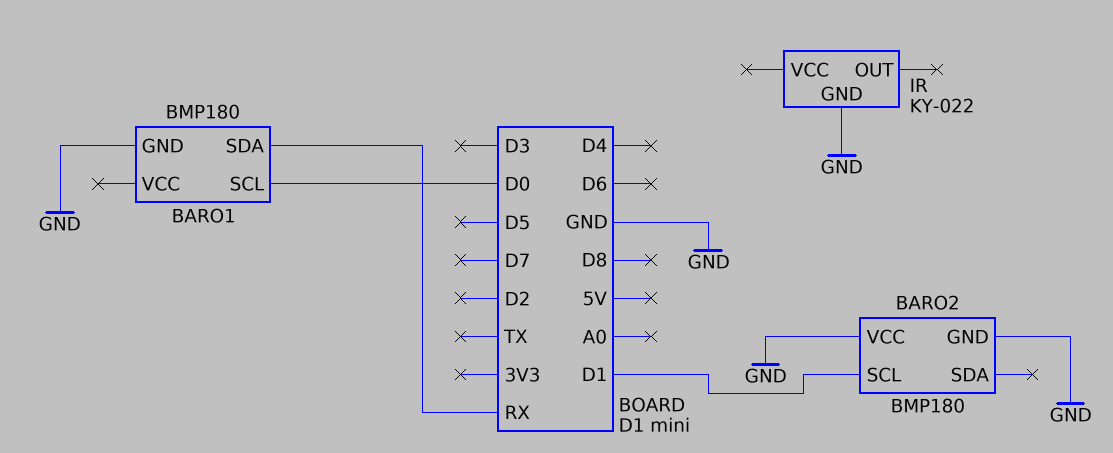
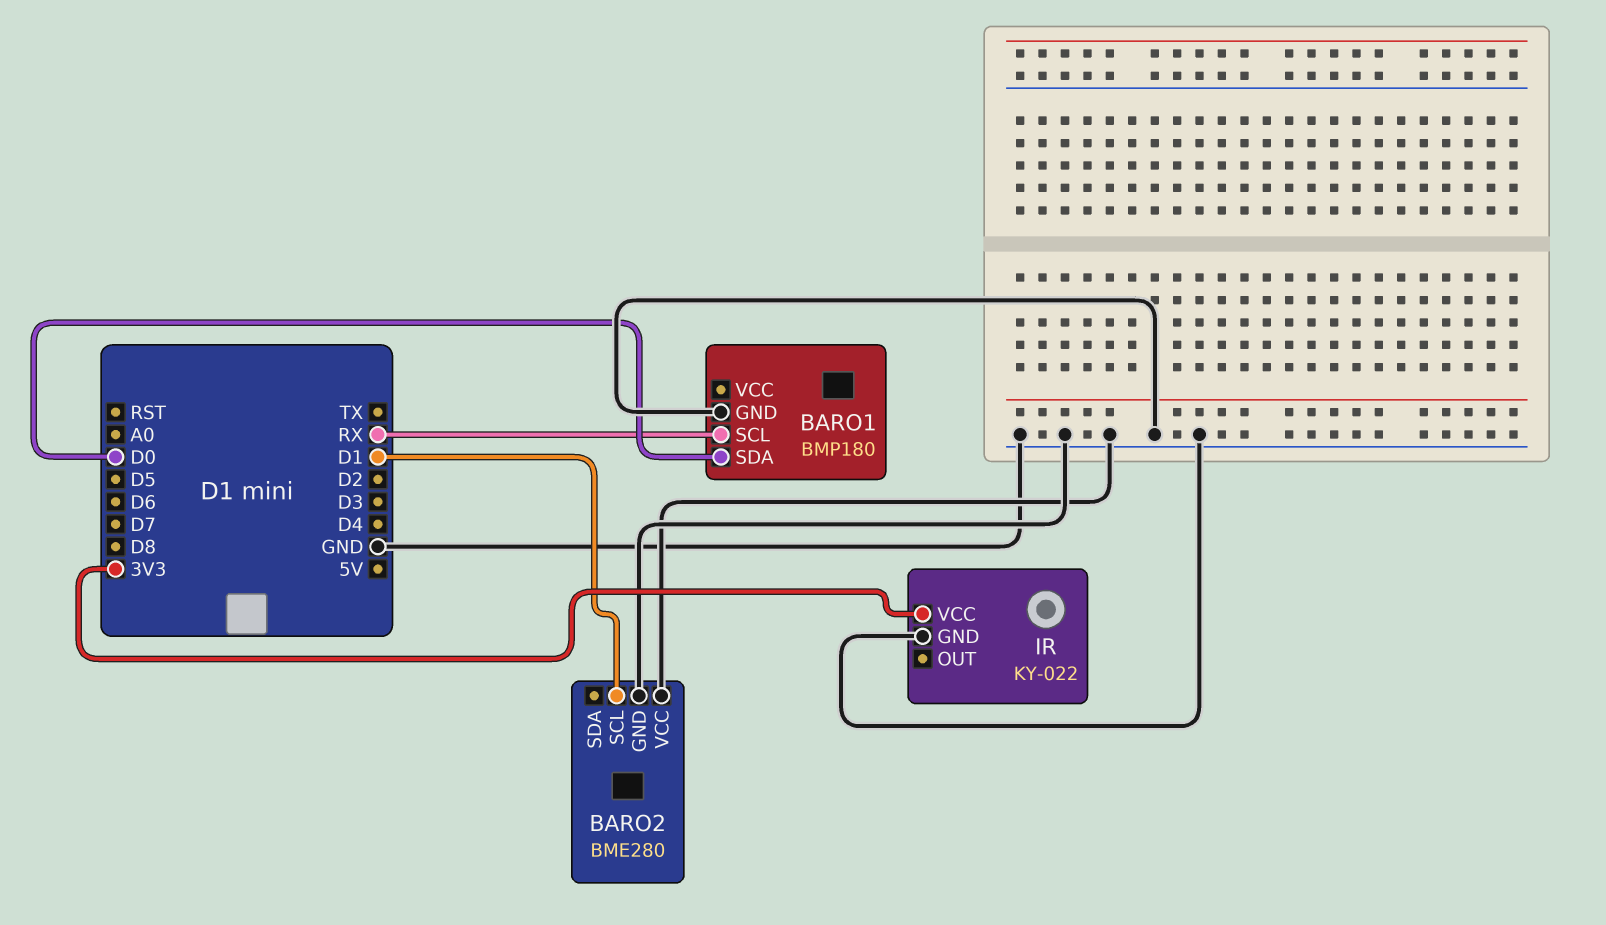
BARO1 pin SCL: D0 -> RX
BARO1 pin SDA: RX -> D0
BARO2: BMP180 -> BME280
IR pin VCC: none -> 3V3

